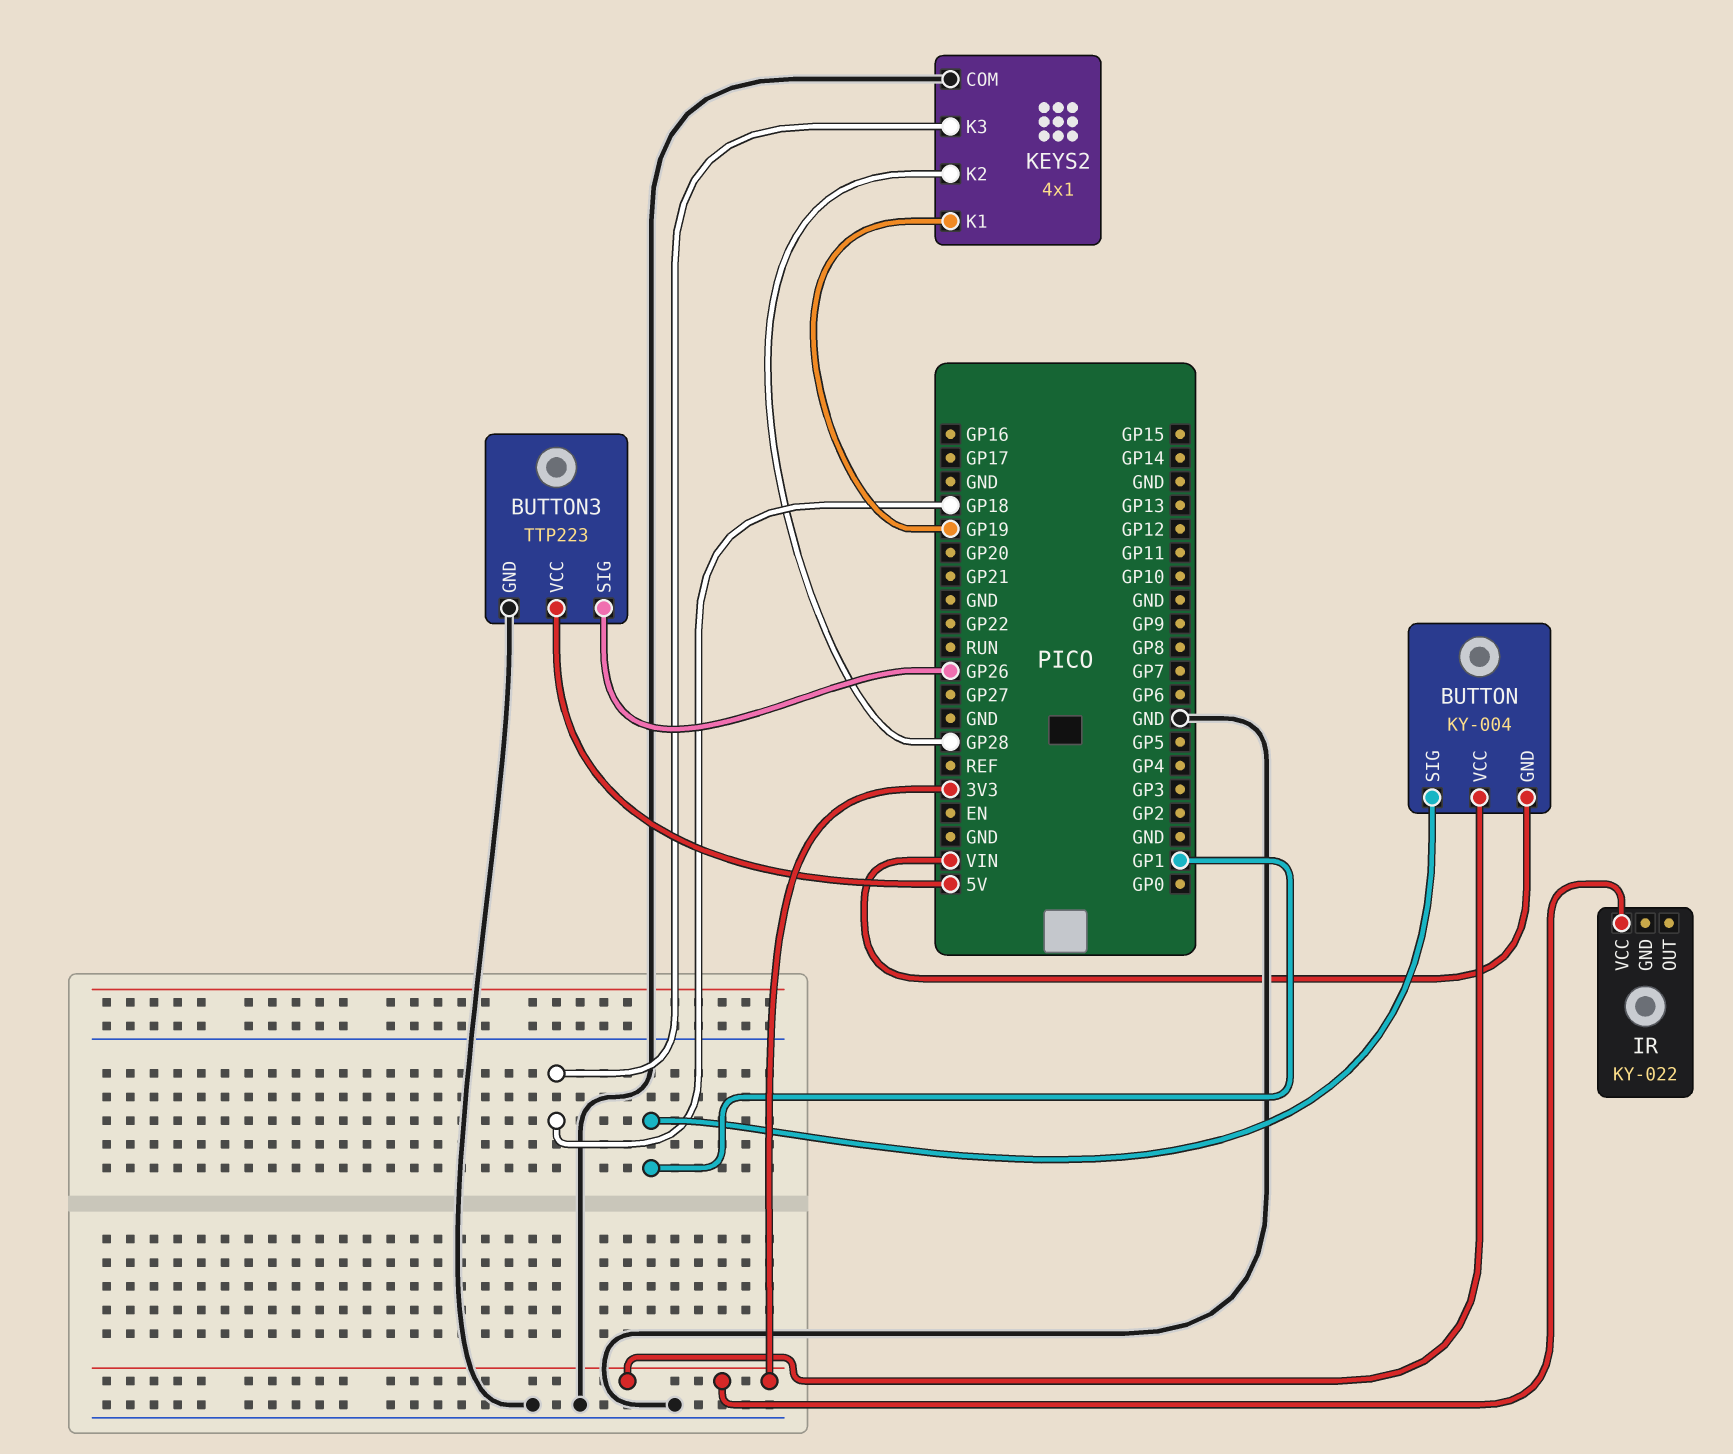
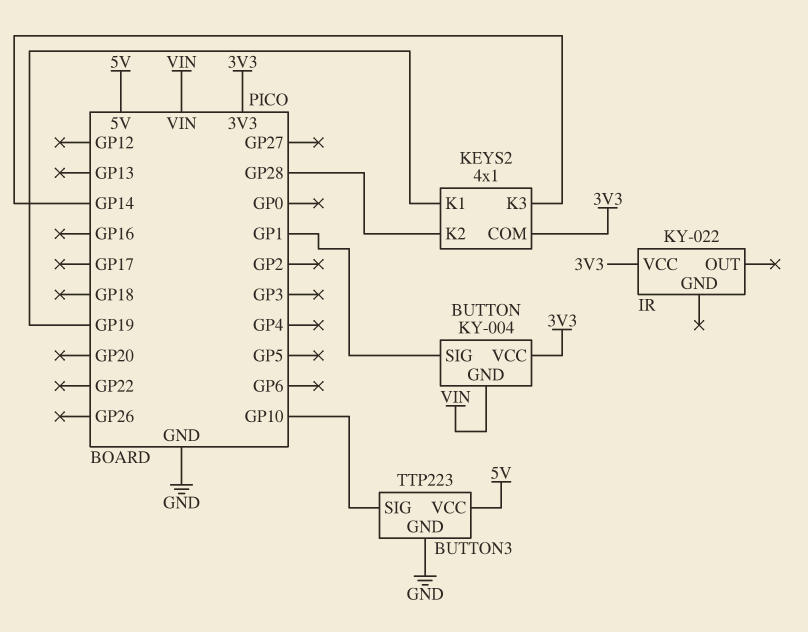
BUTTON3 pin SIG: GP26 -> GP10
KEYS2 pin COM: GND -> 3V3
KEYS2 pin K3: GP18 -> GP14

